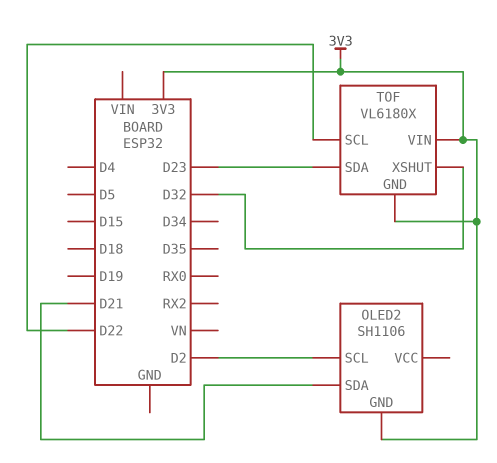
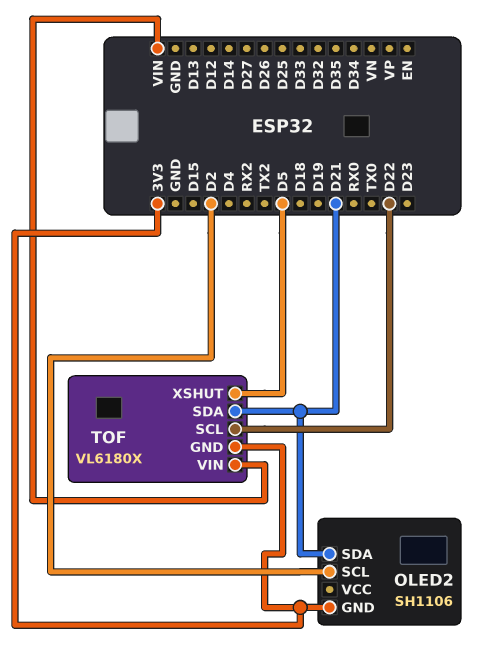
TOF pin SDA: D23 -> D21
TOF pin VIN: 3V3 -> VIN
TOF pin XSHUT: D32 -> D5

